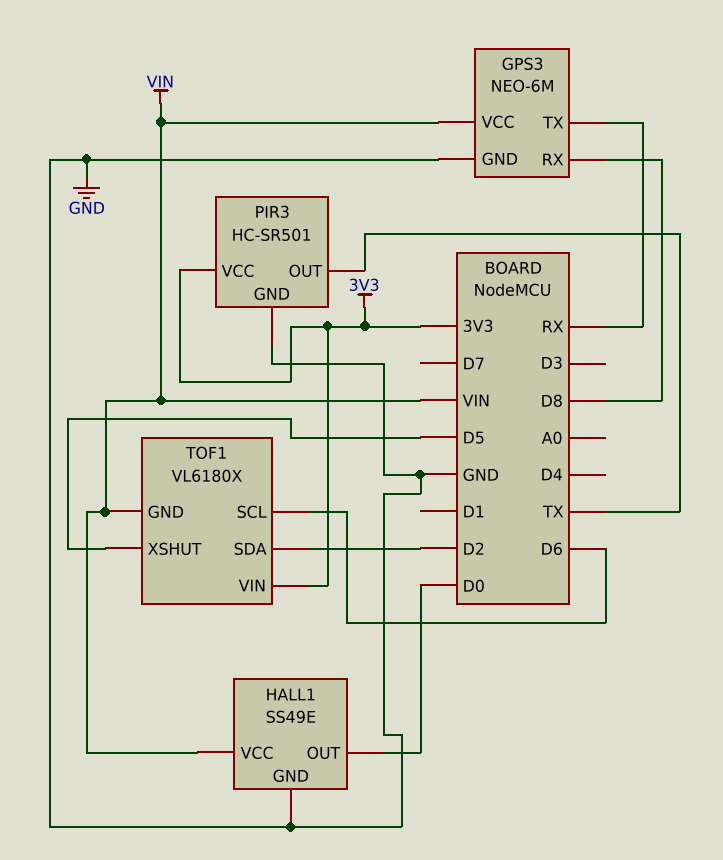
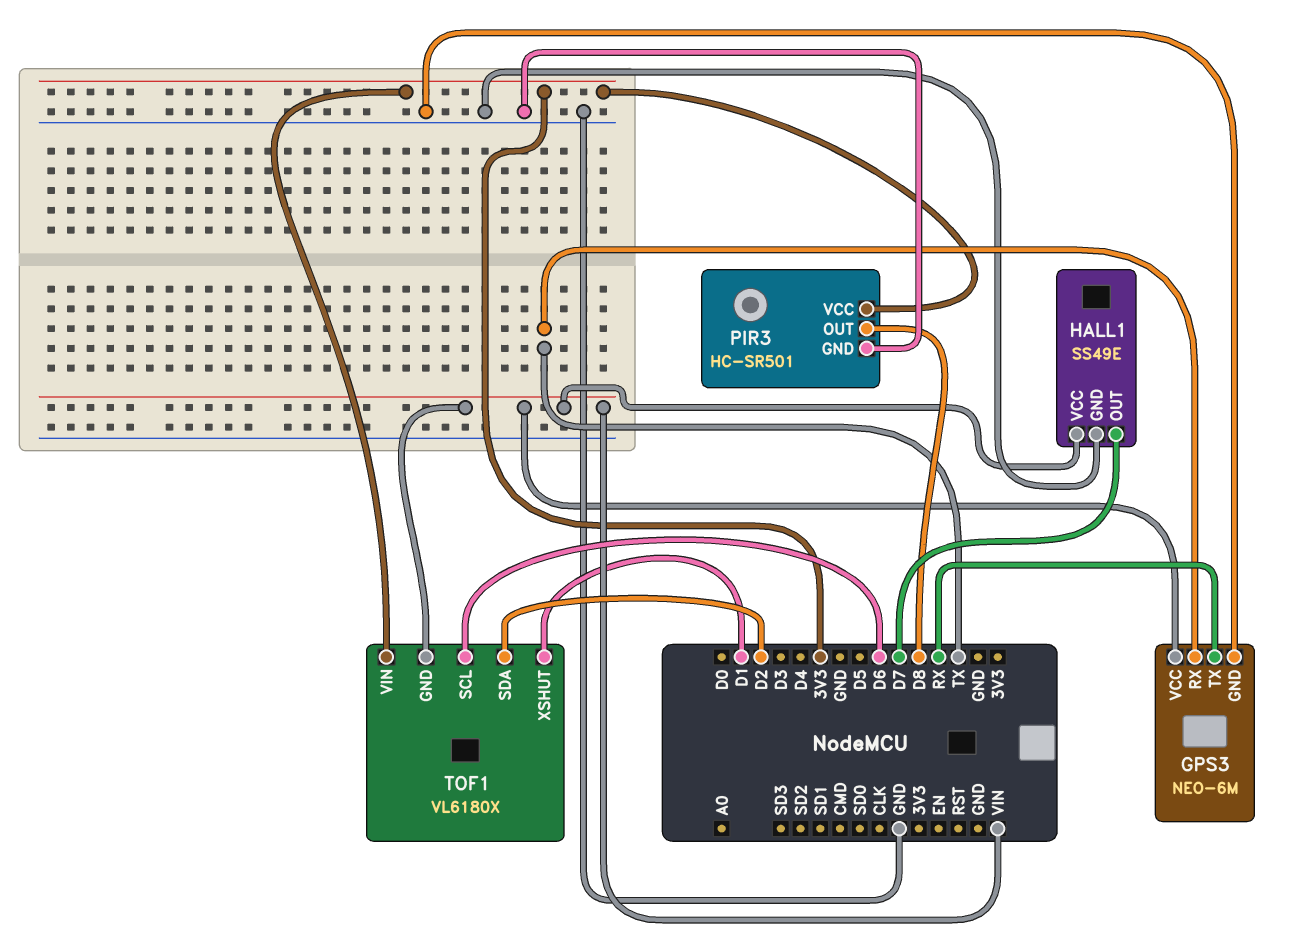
GPS3 pin RX: D8 -> TX
HALL1 pin OUT: D0 -> D7
PIR3 pin OUT: TX -> D8
TOF1 pin XSHUT: D5 -> D1

